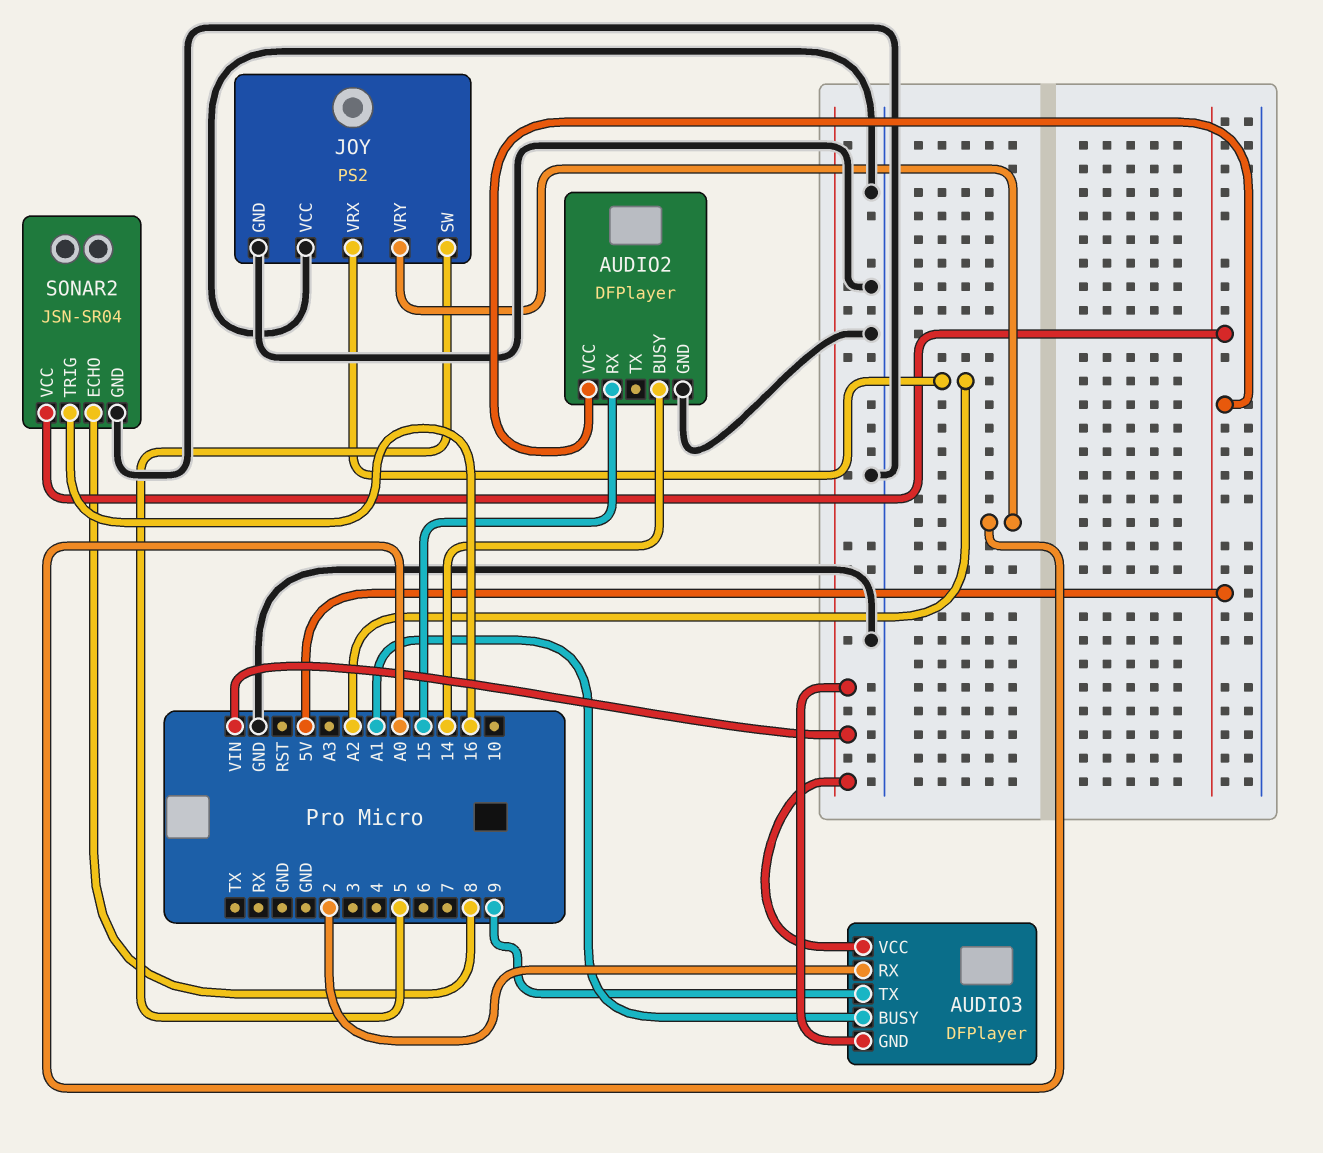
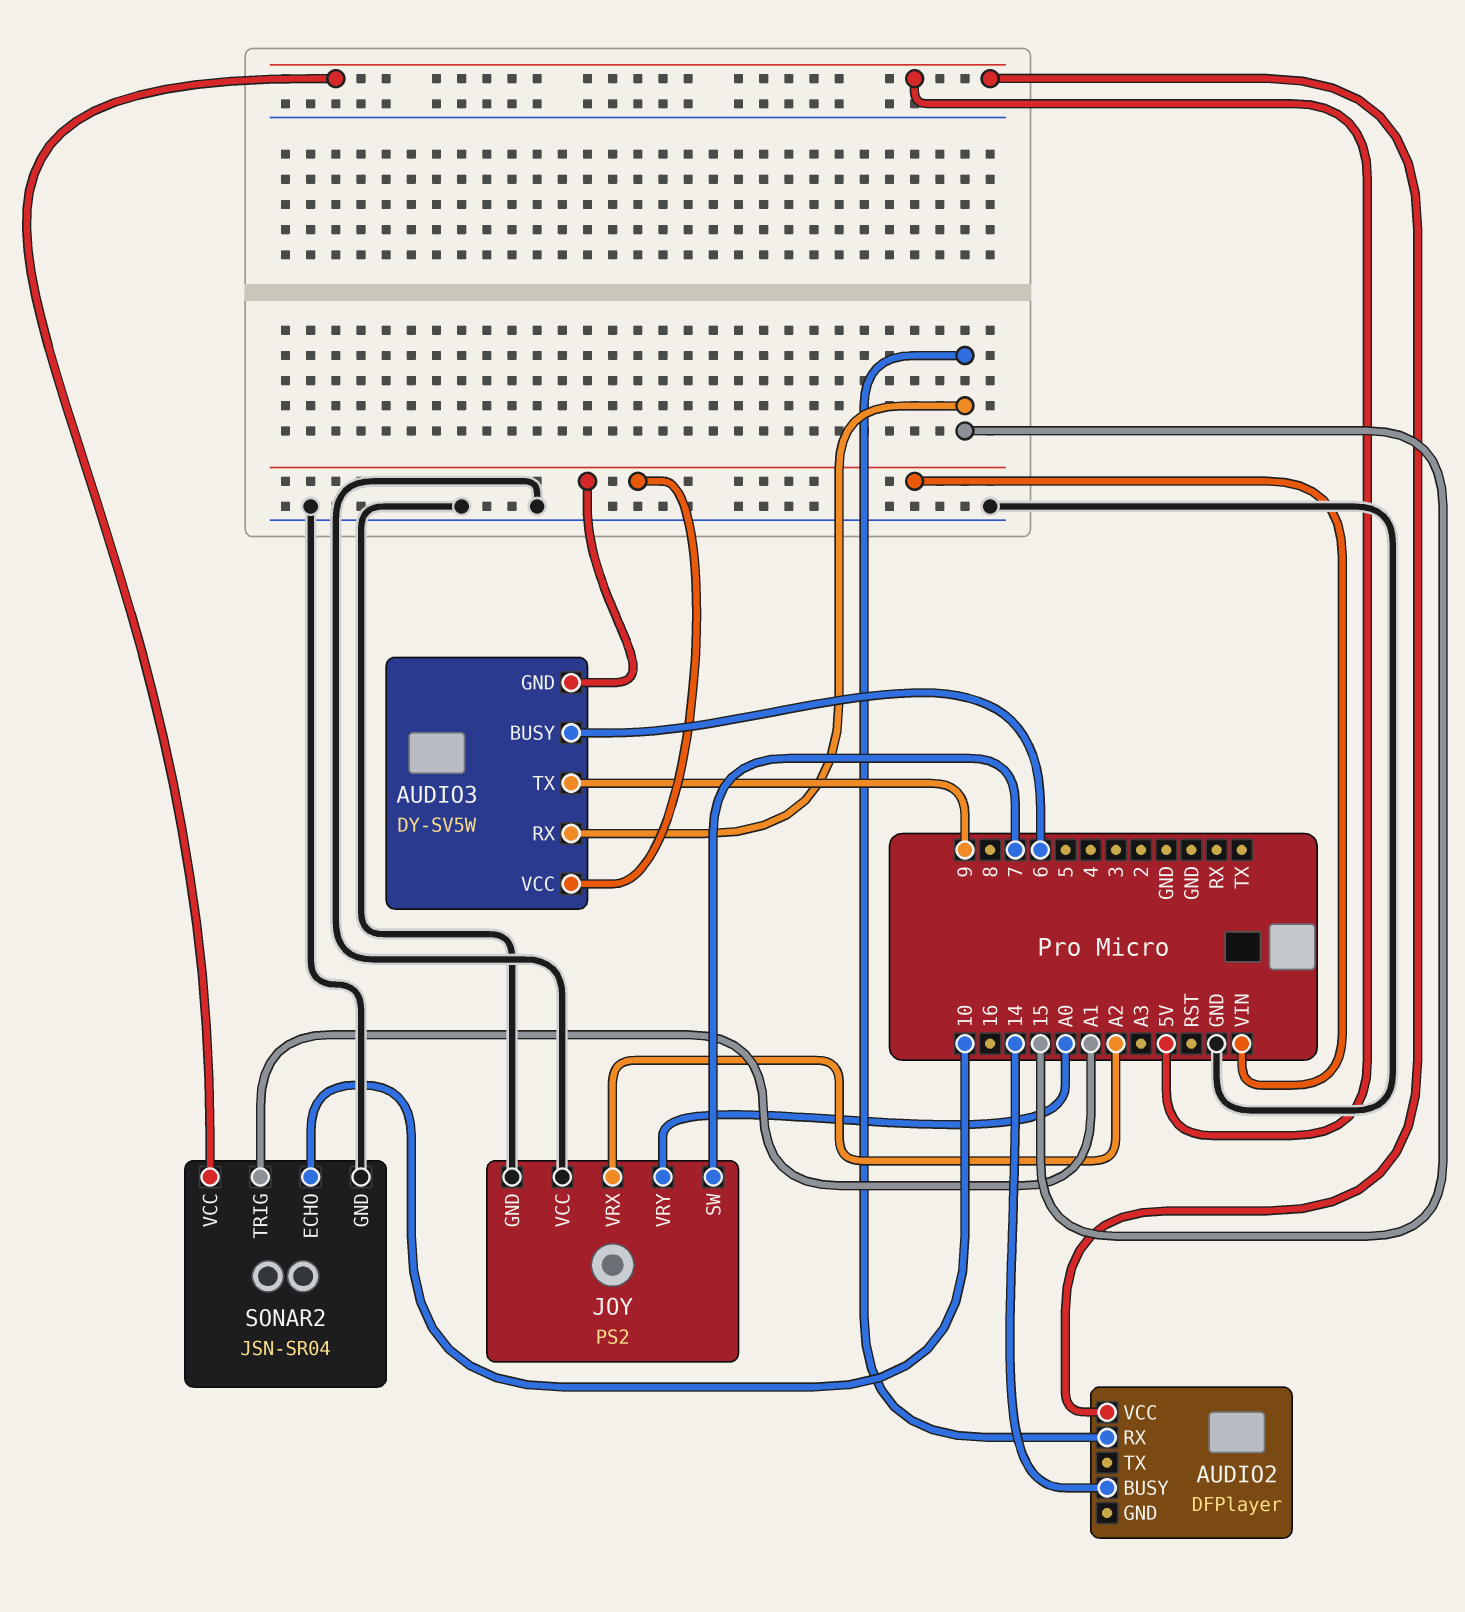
AUDIO2 pin GND: GND -> none
AUDIO3: DFPlayer -> DY-SV5W
AUDIO3 pin BUSY: A1 -> 6
AUDIO3 pin RX: 2 -> 15
JOY pin SW: 5 -> 7
SONAR2 pin ECHO: 8 -> 10
SONAR2 pin TRIG: 16 -> A1

